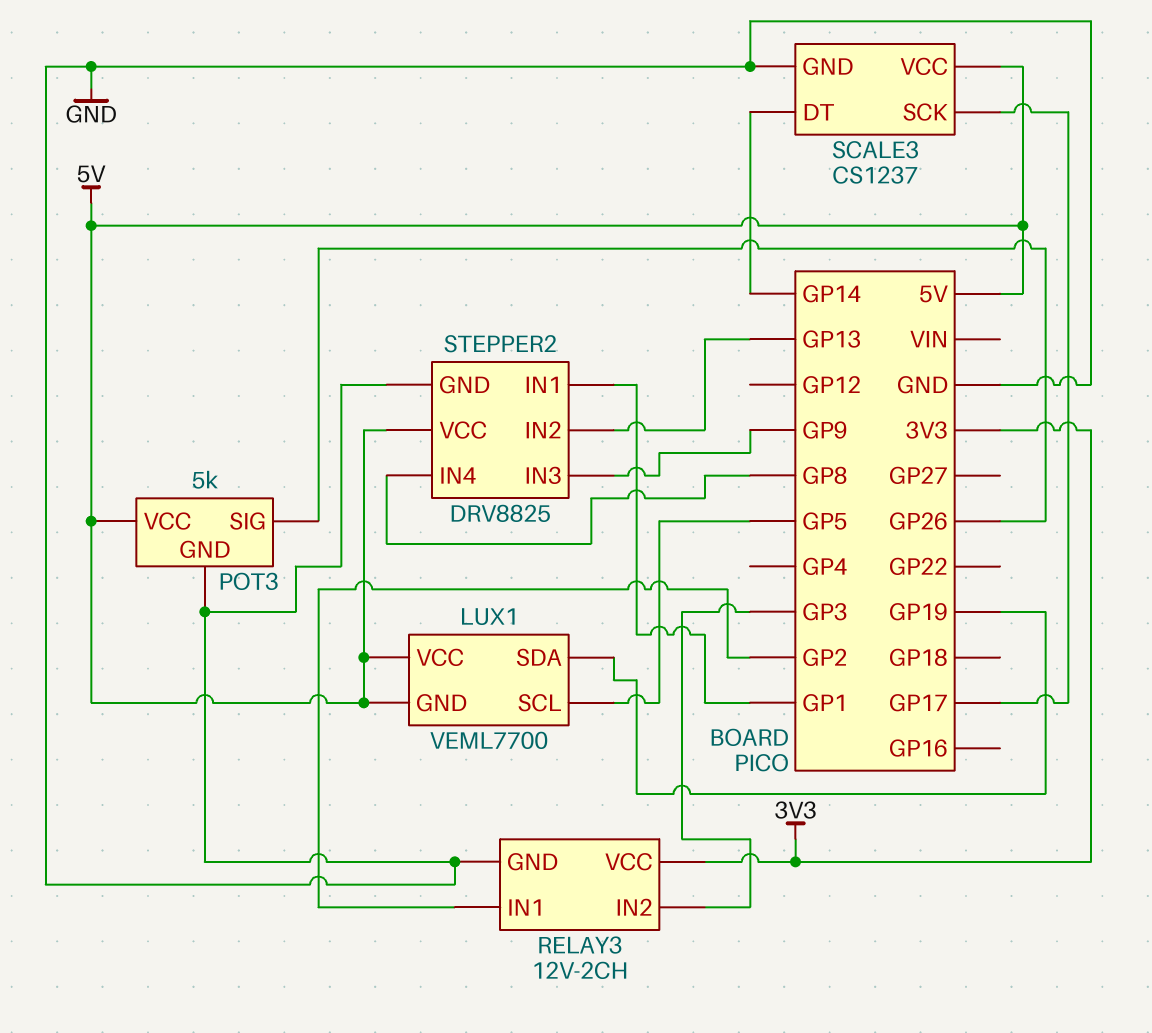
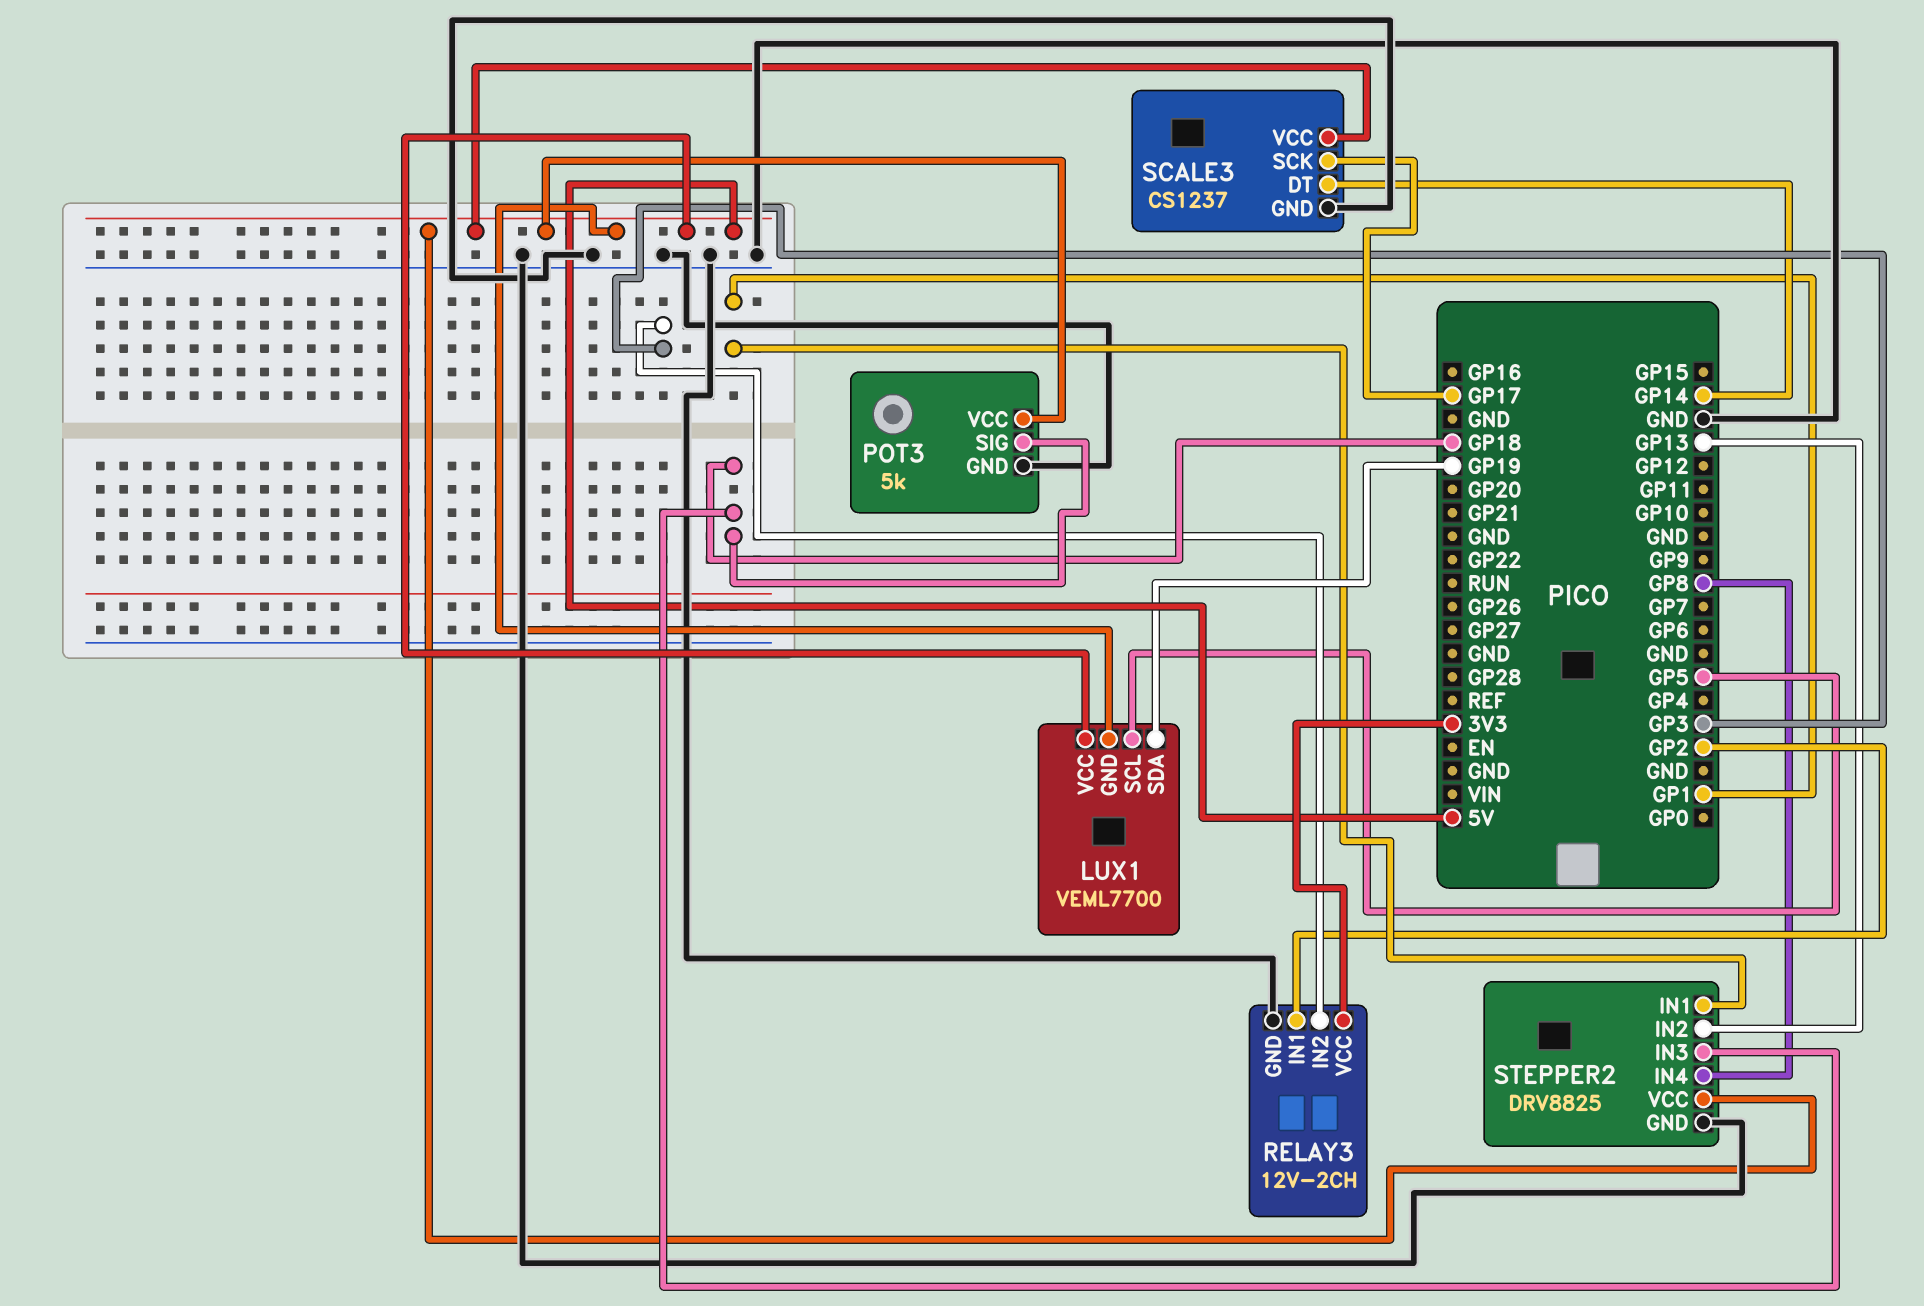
POT3 pin SIG: GP26 -> GP18
STEPPER2 pin IN3: GP9 -> GP18

